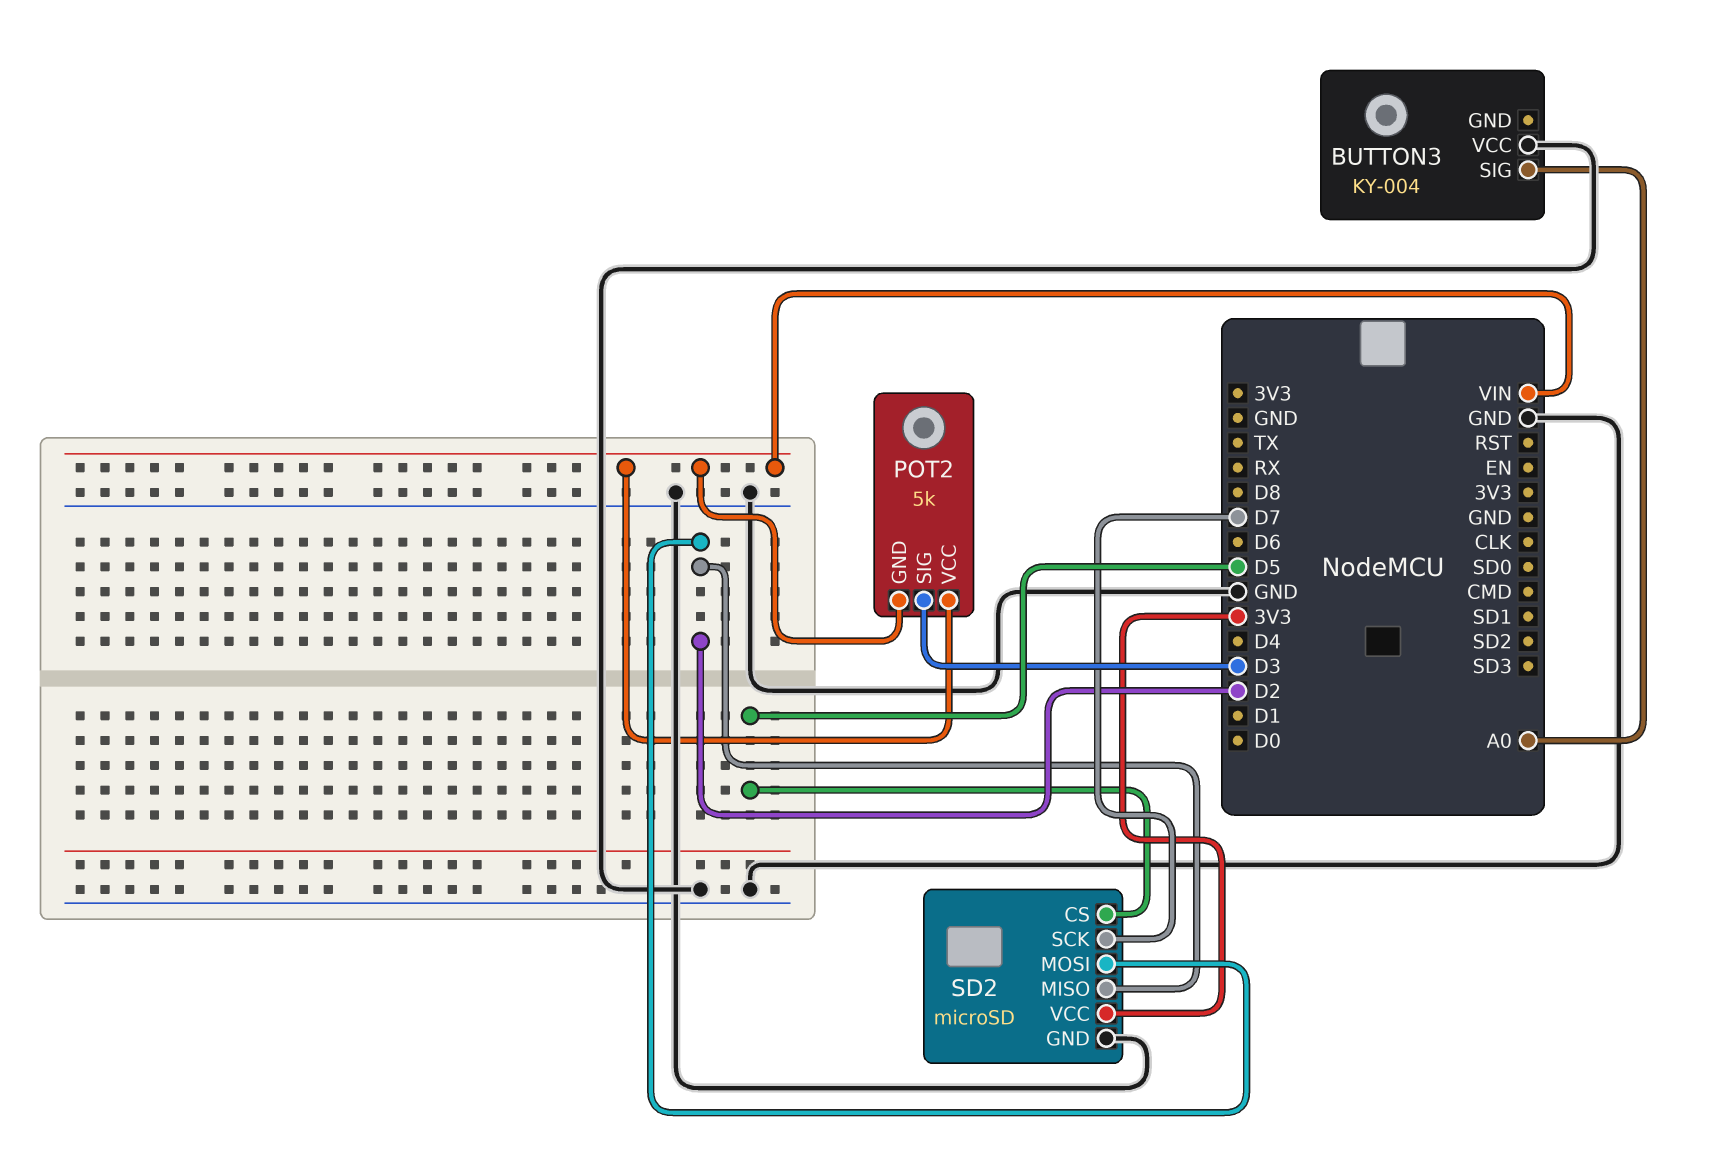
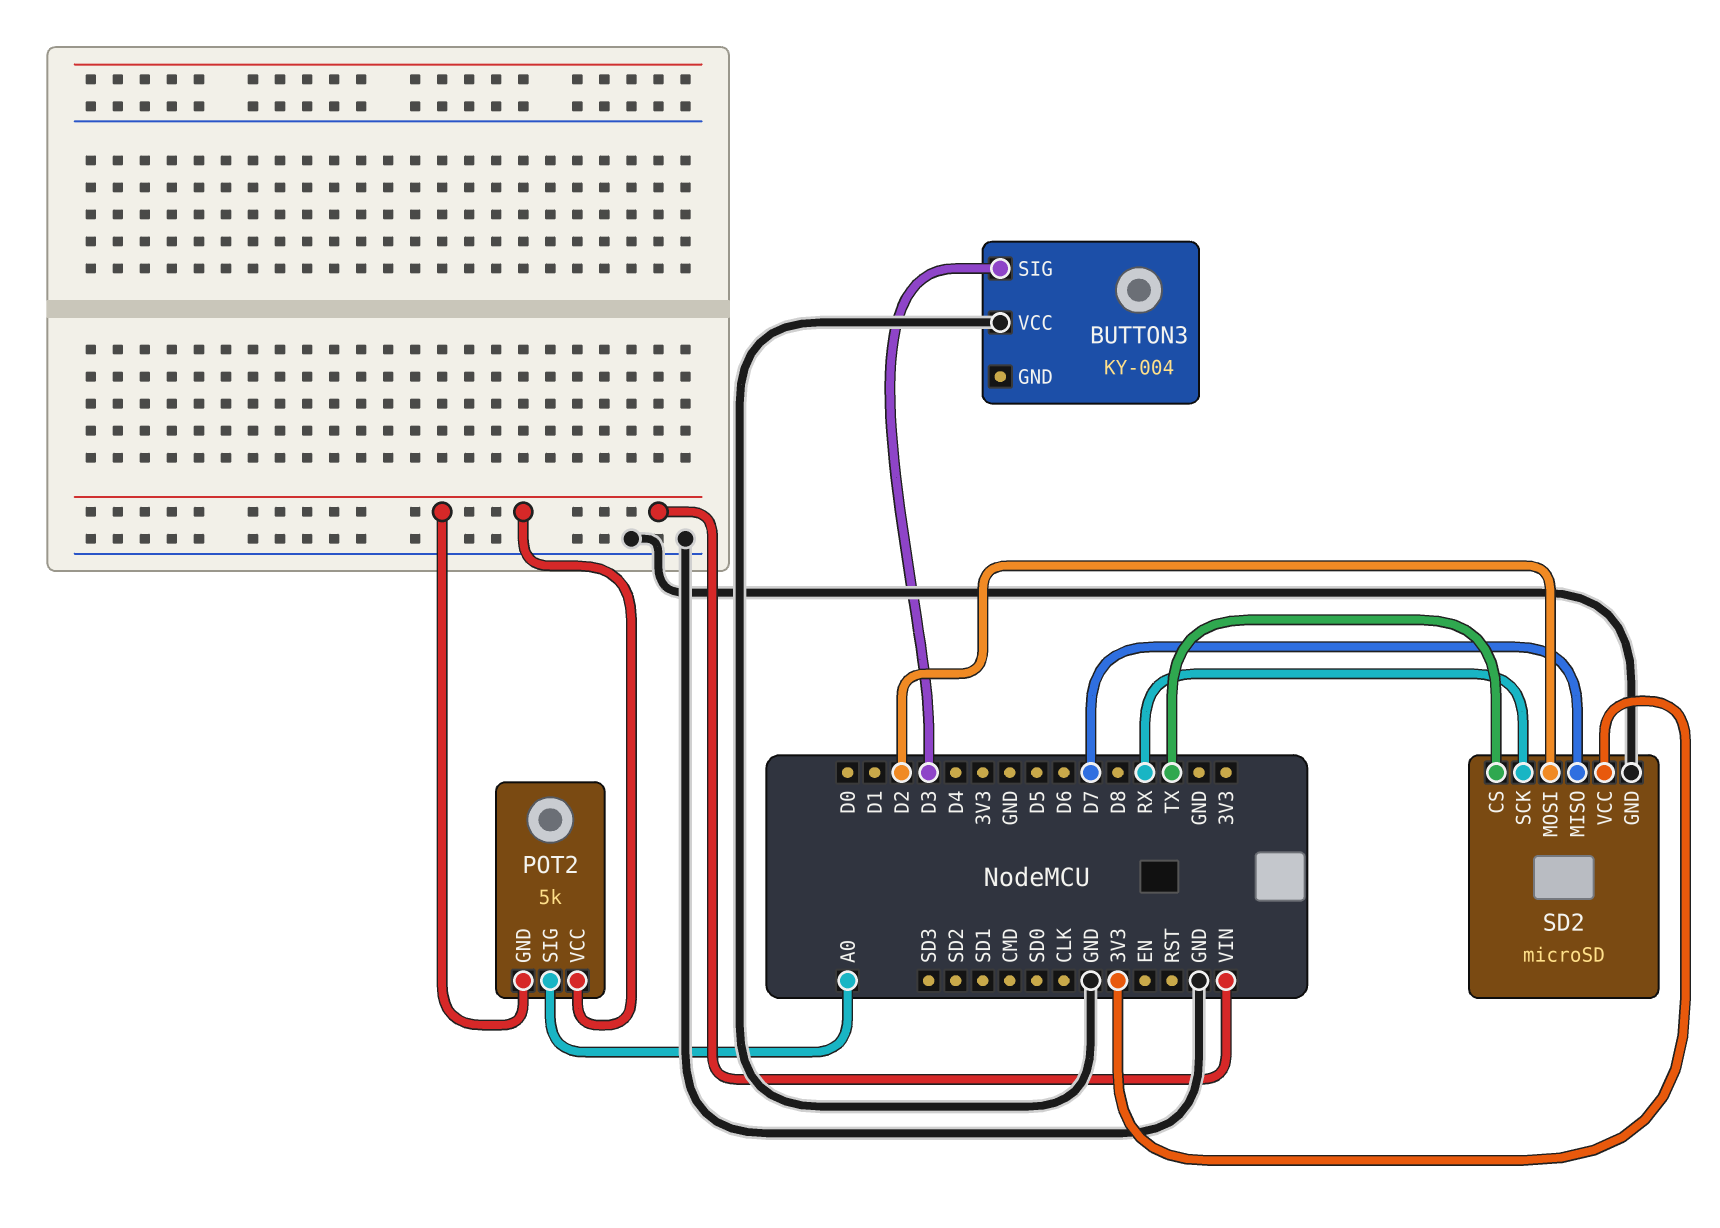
BUTTON3 pin SIG: A0 -> D3
POT2 pin SIG: D3 -> A0
SD2 pin CS: D5 -> TX
SD2 pin MISO: D2 -> D7
SD2 pin SCK: D7 -> RX

